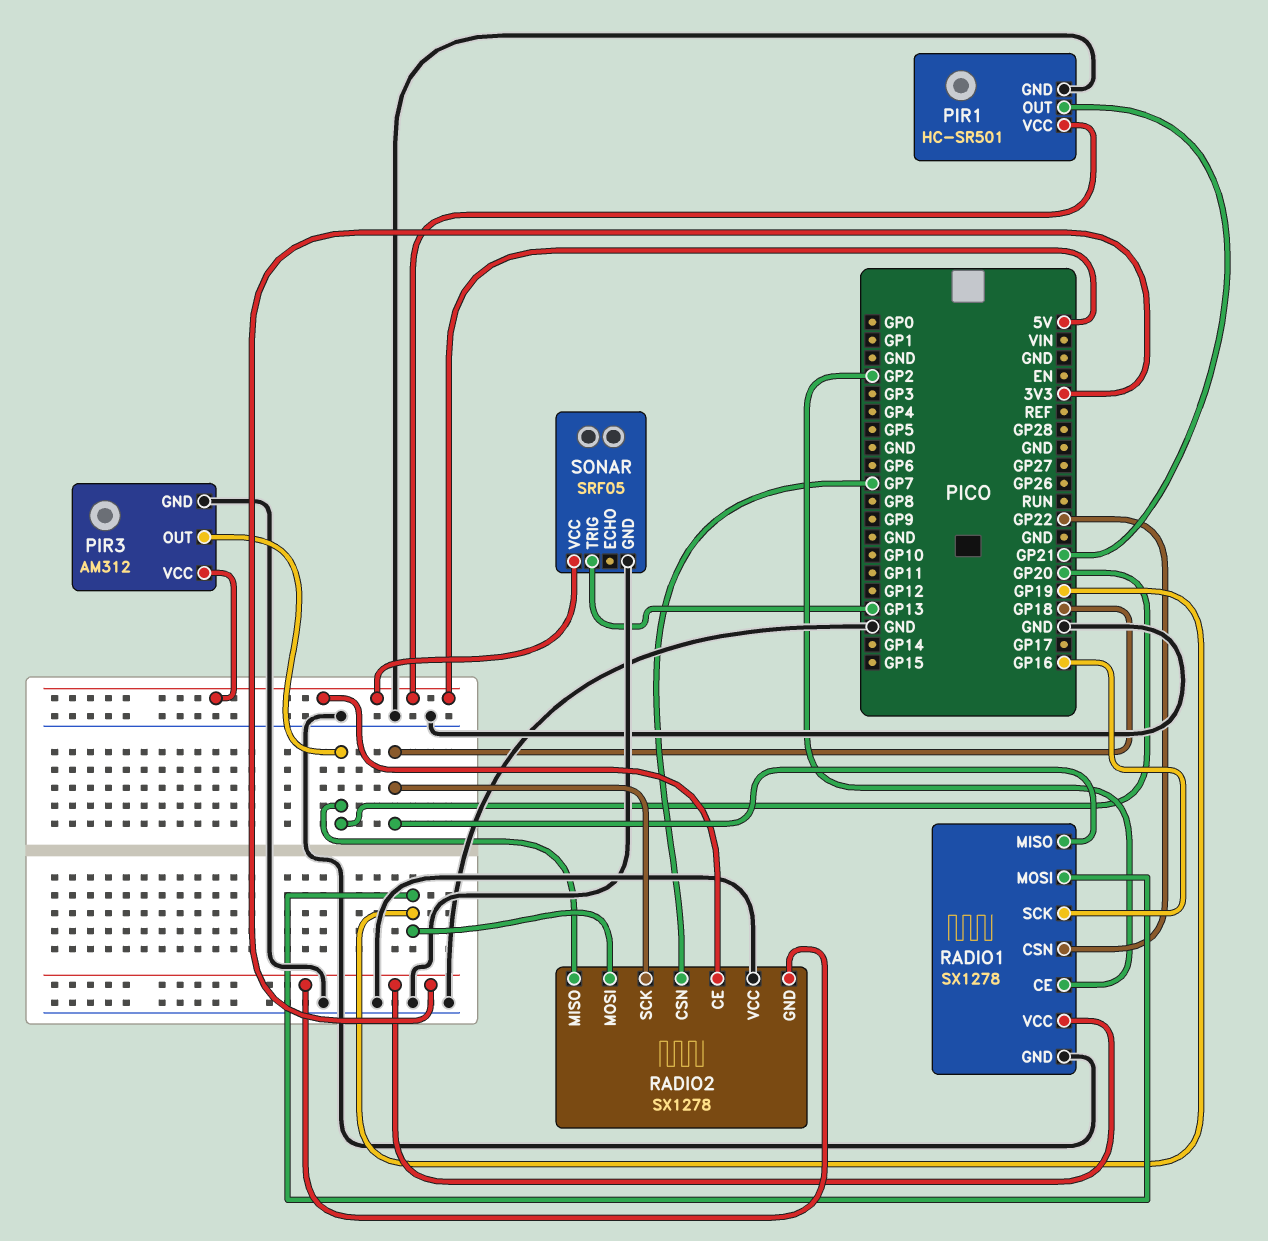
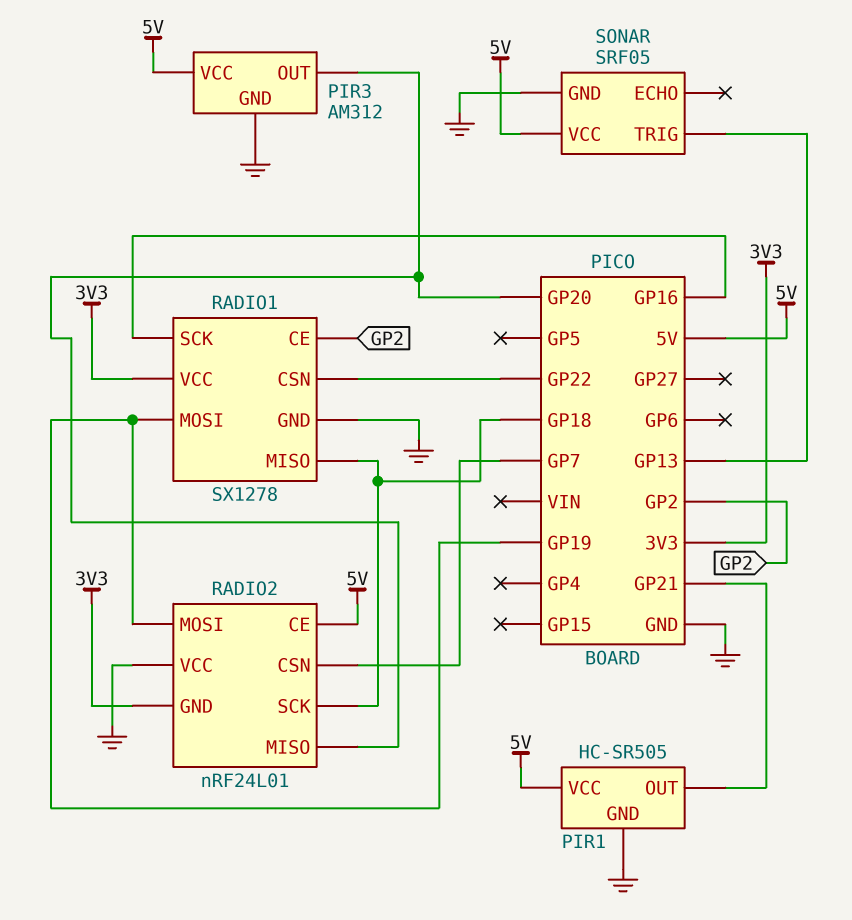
PIR1: HC-SR501 -> HC-SR505
RADIO2: SX1278 -> nRF24L01

